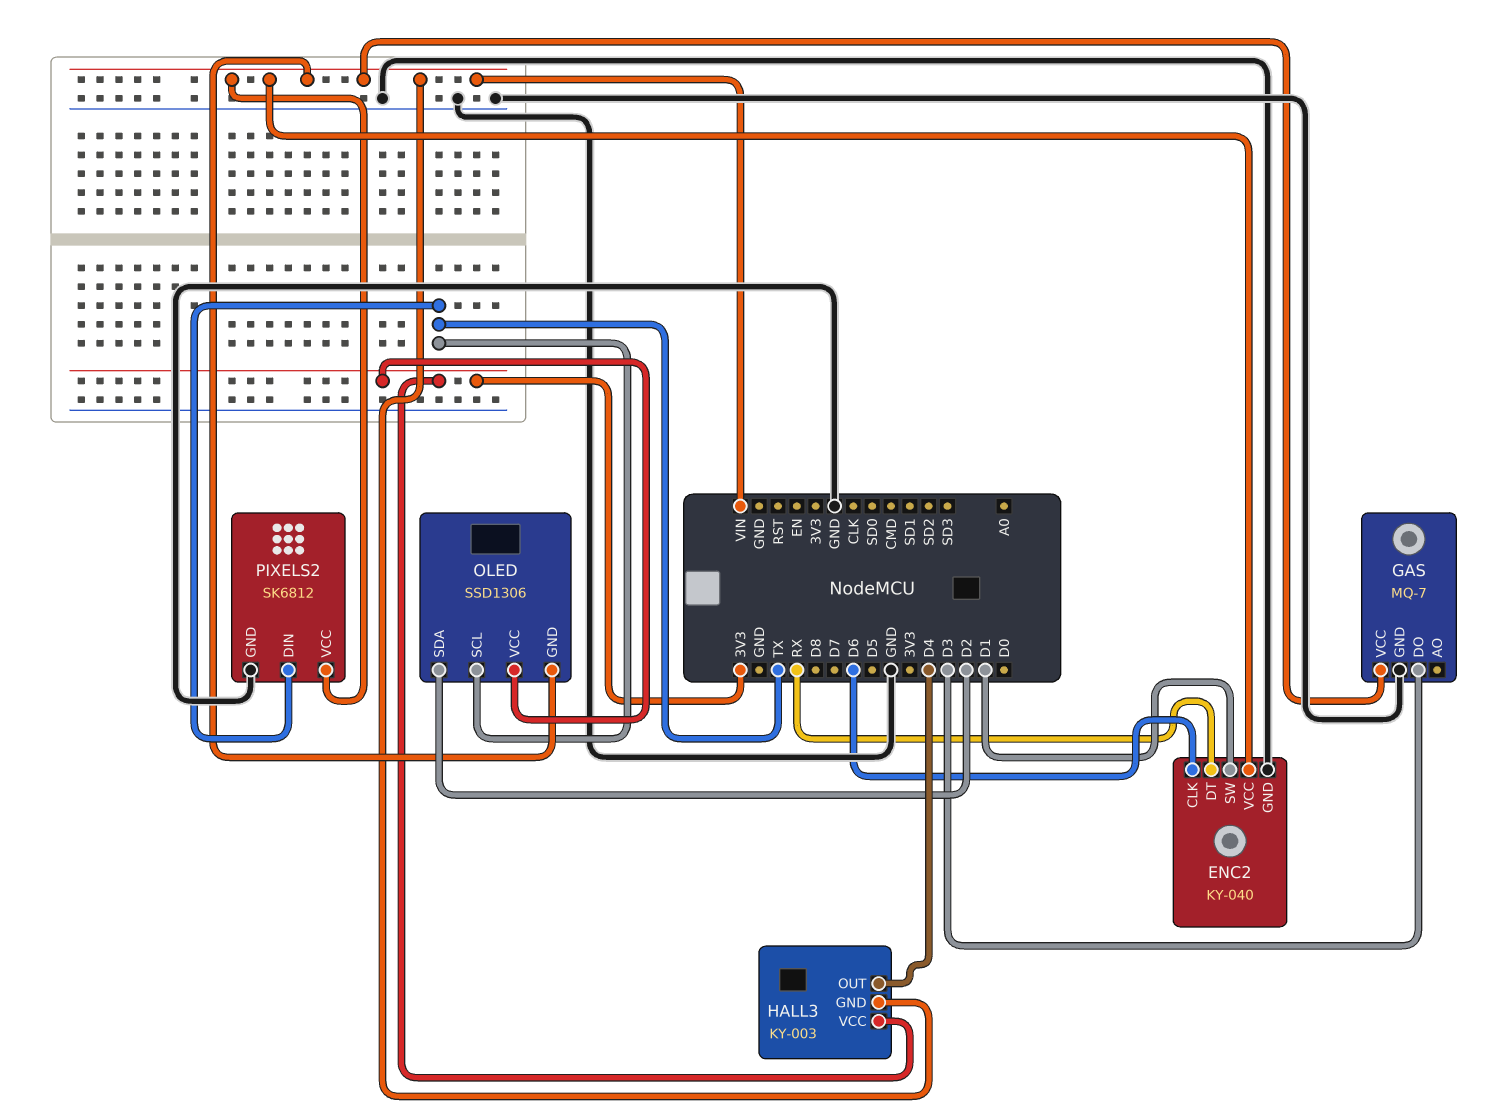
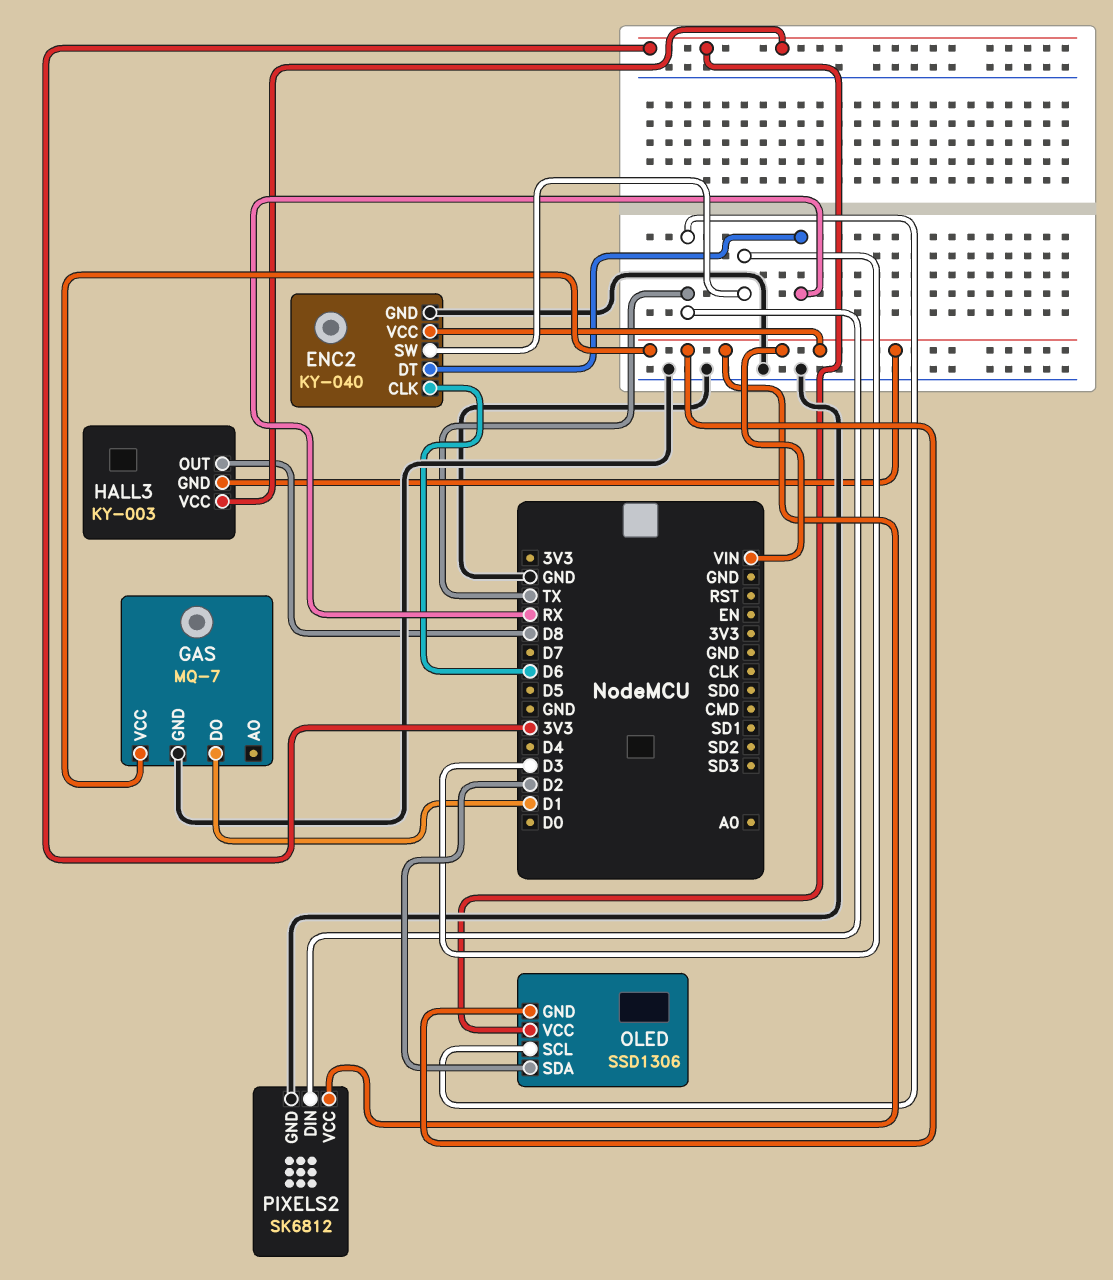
ENC2 pin SW: D1 -> D3
GAS pin DO: D3 -> D1
HALL3 pin OUT: D4 -> D8

